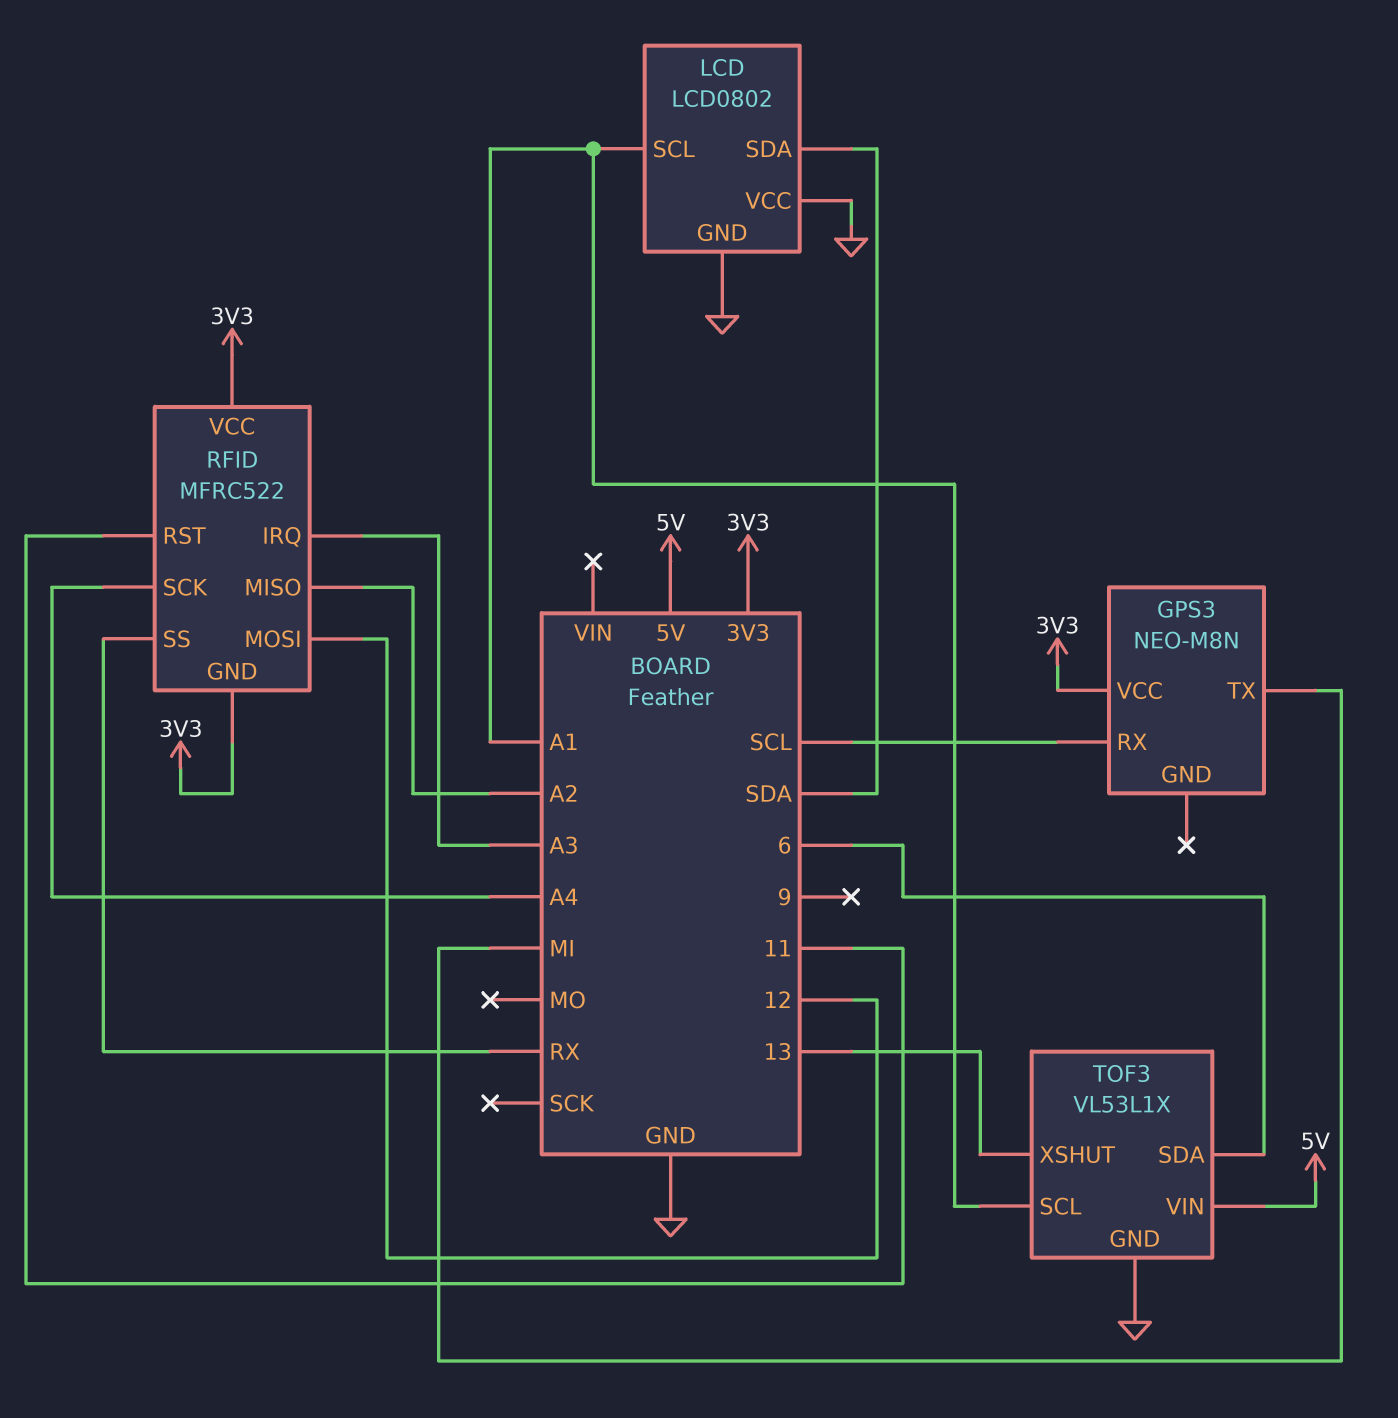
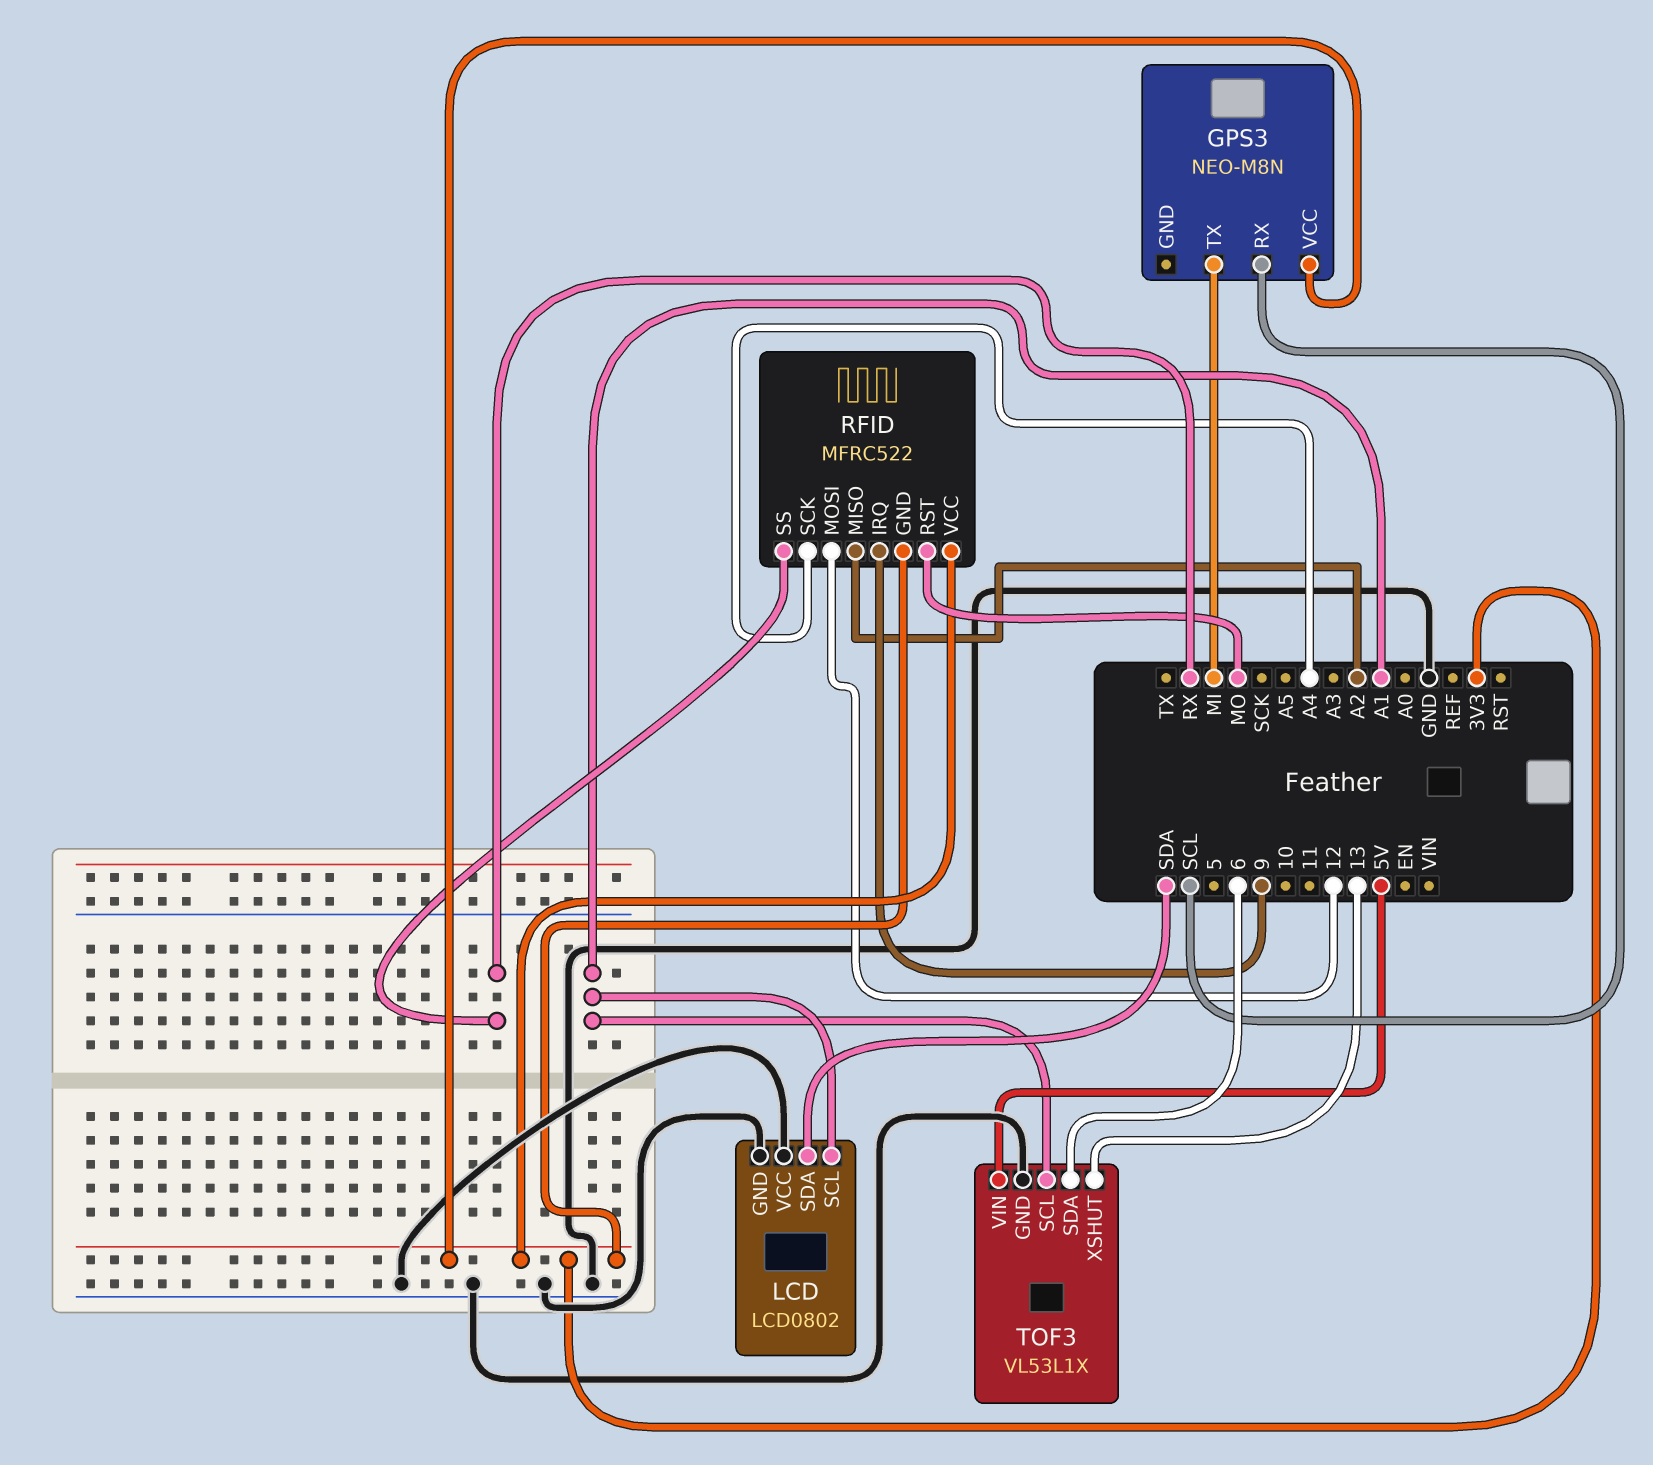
RFID pin IRQ: A3 -> 9
RFID pin RST: 11 -> MO

